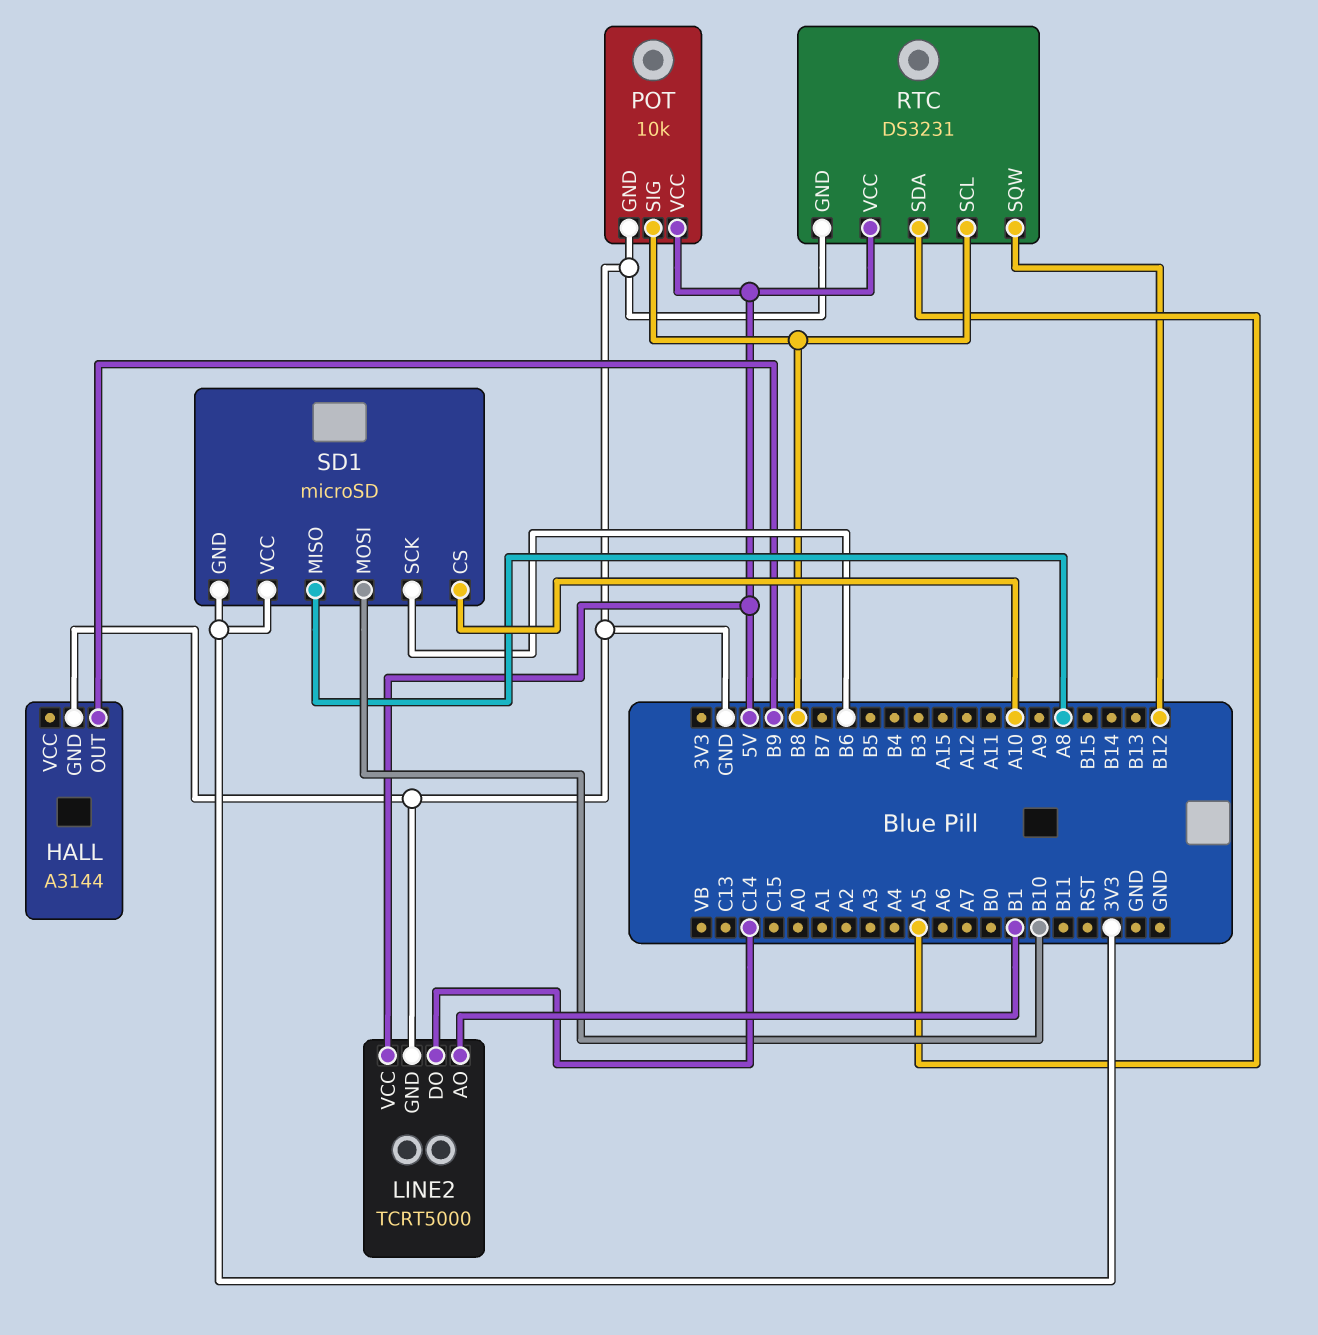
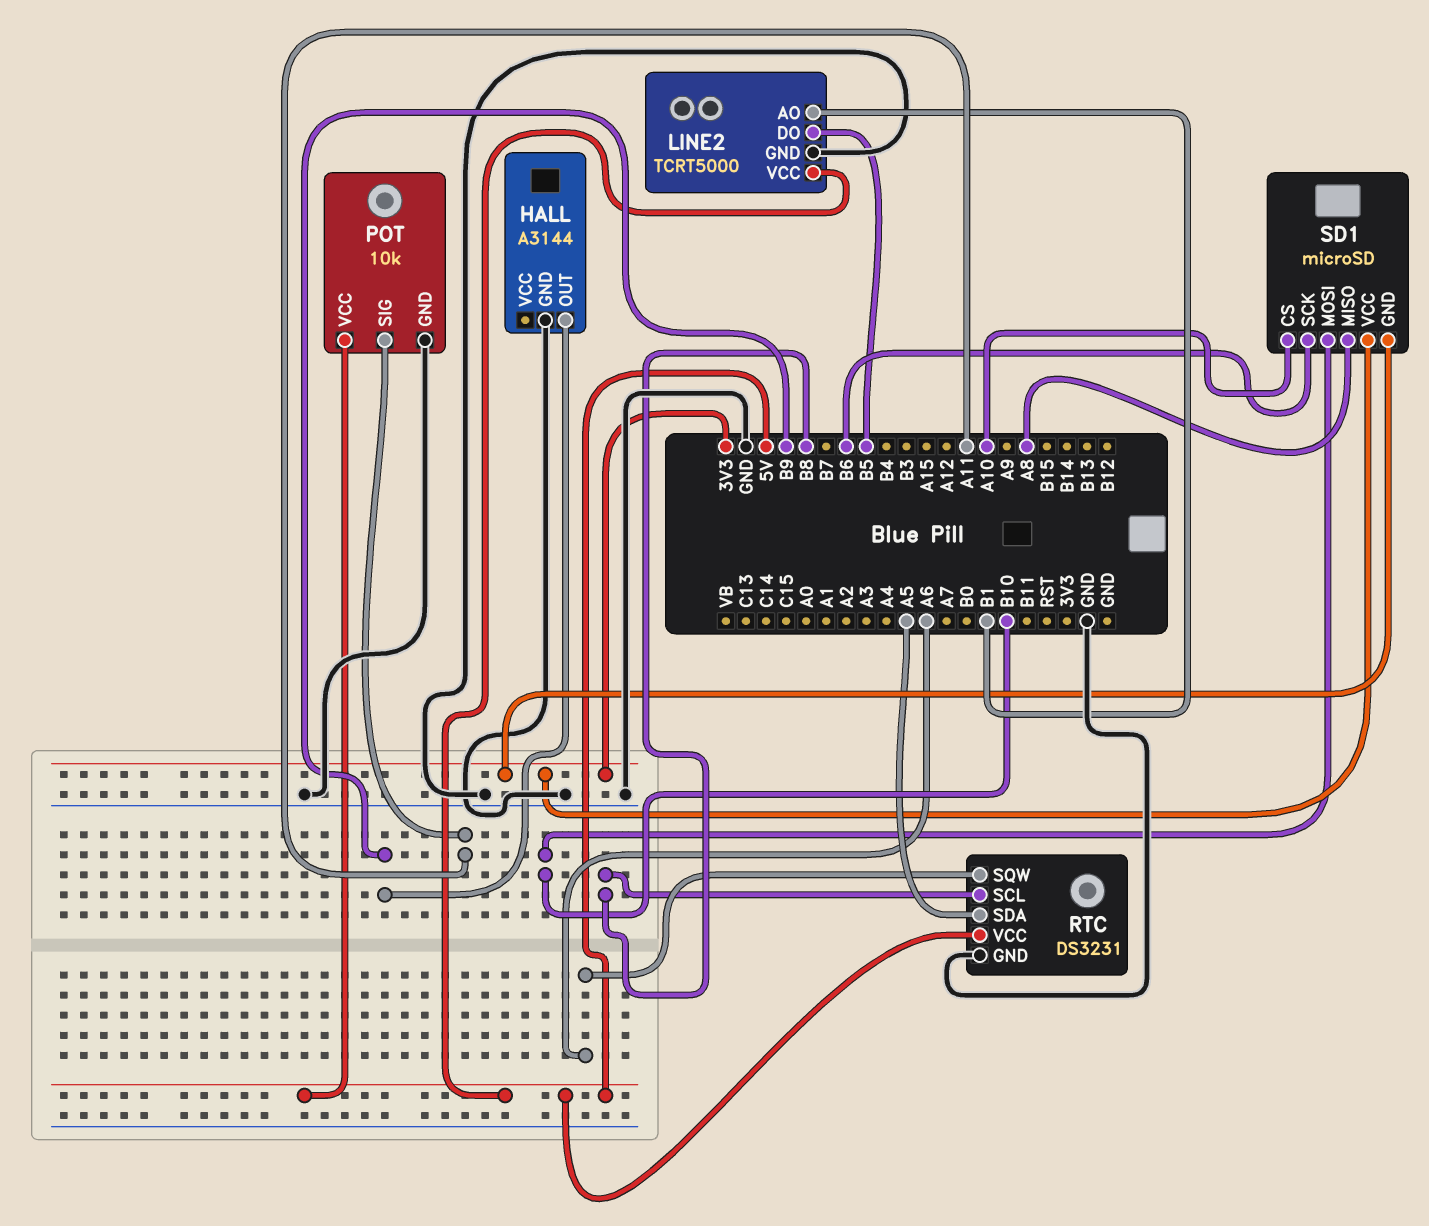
LINE2 pin DO: C14 -> B5
POT pin SIG: B8 -> A11
RTC pin SQW: B12 -> A6

